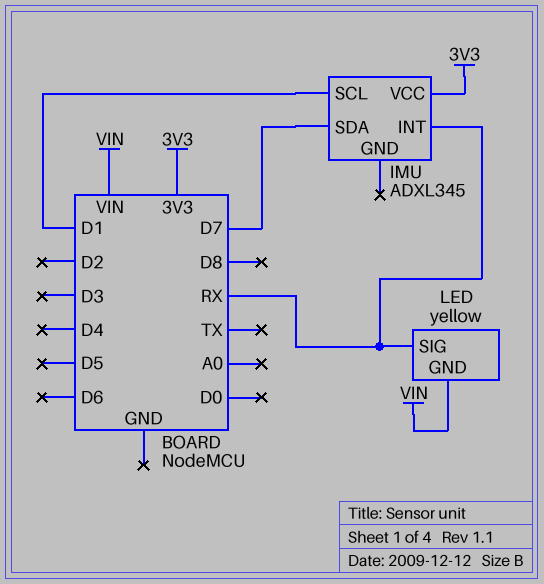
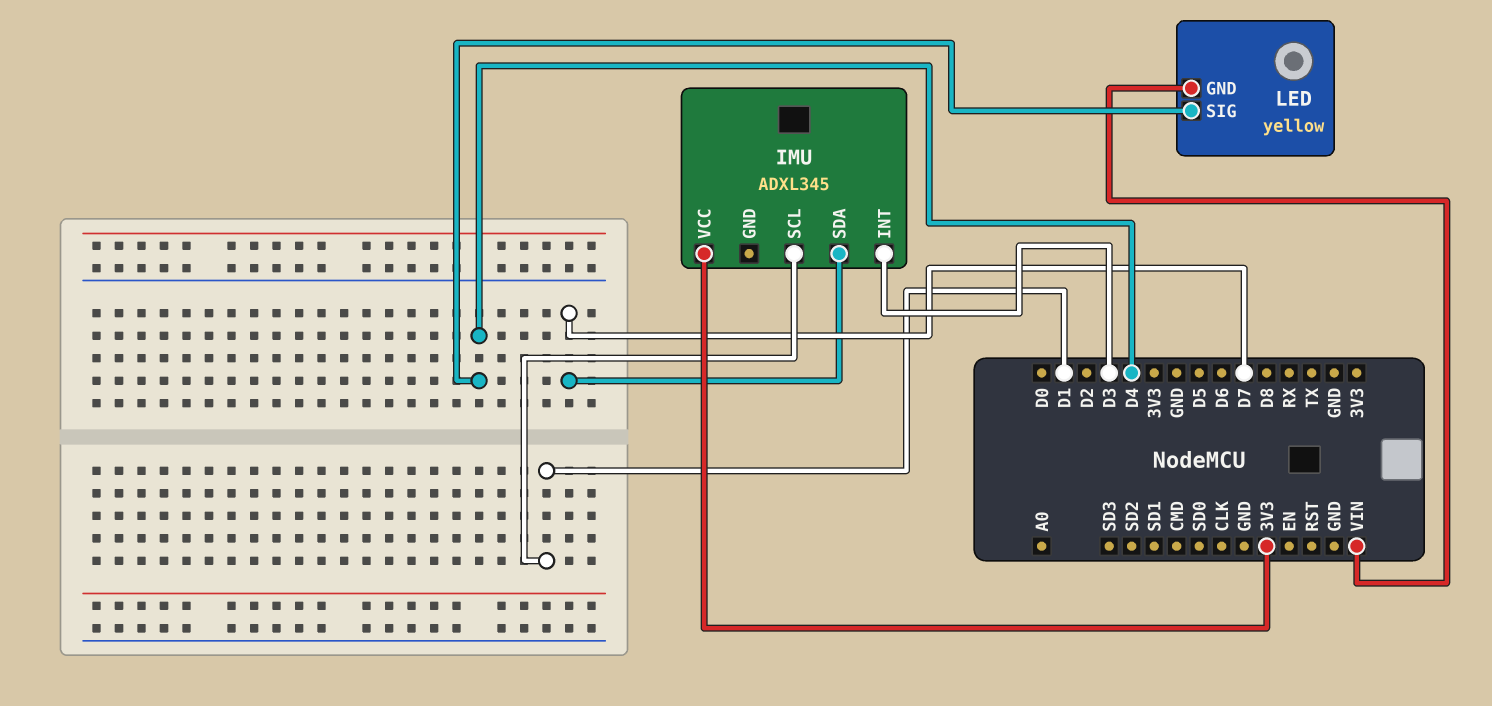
IMU pin INT: RX -> D3
LED pin SIG: RX -> D4

